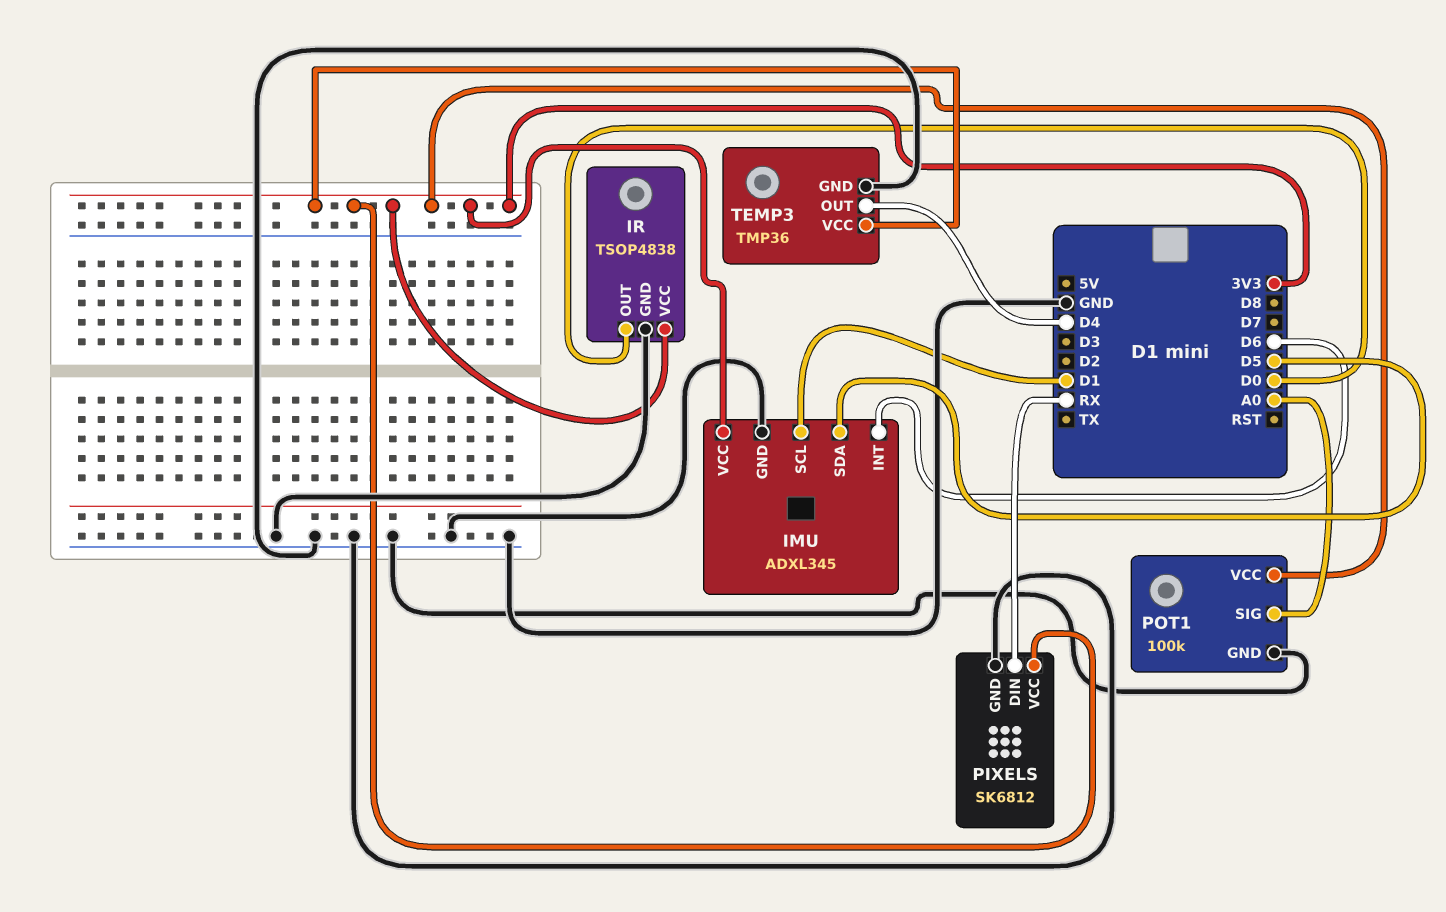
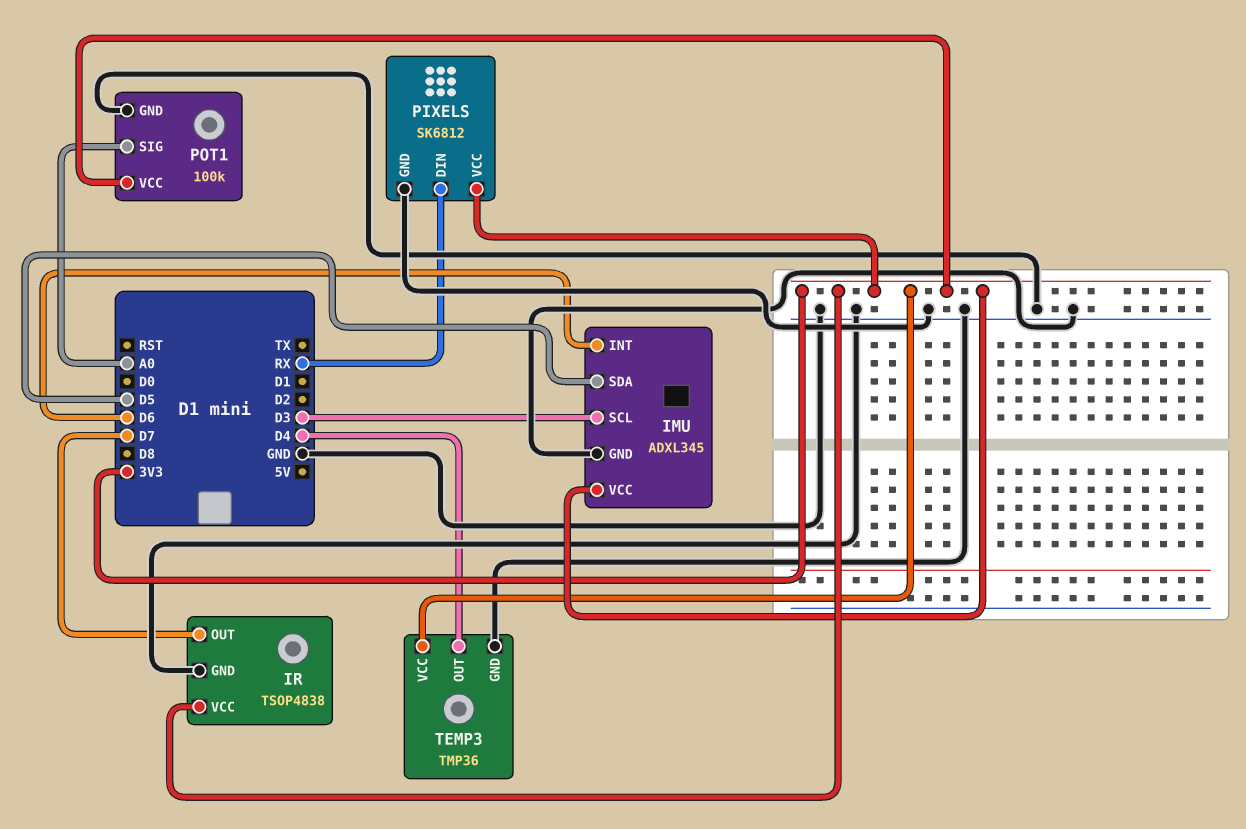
IMU pin SCL: D1 -> D3
IR pin OUT: D0 -> D7

